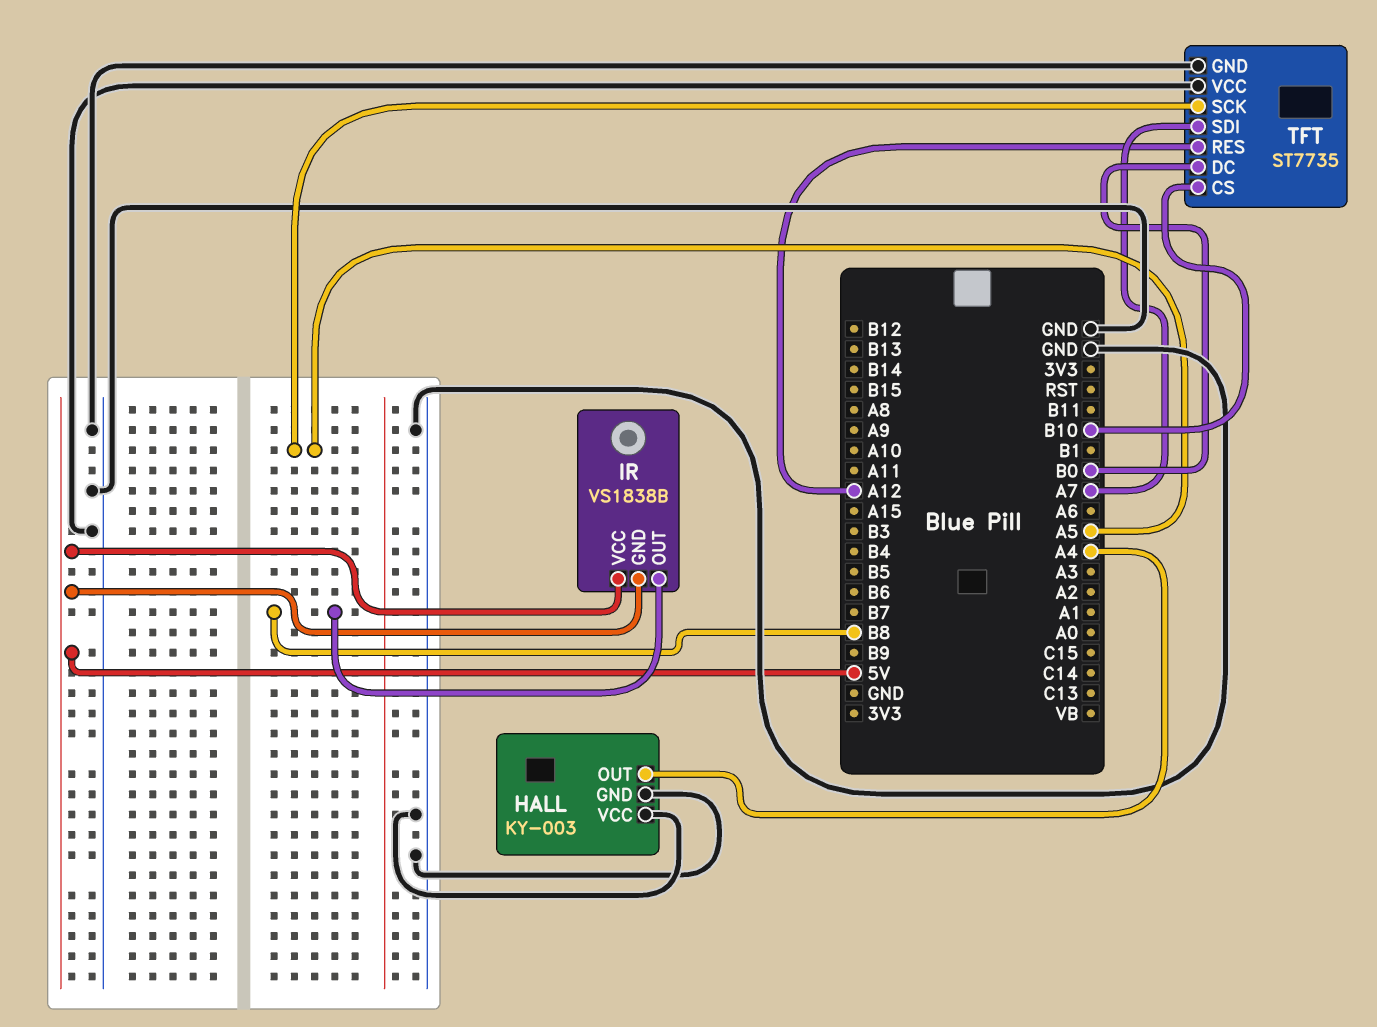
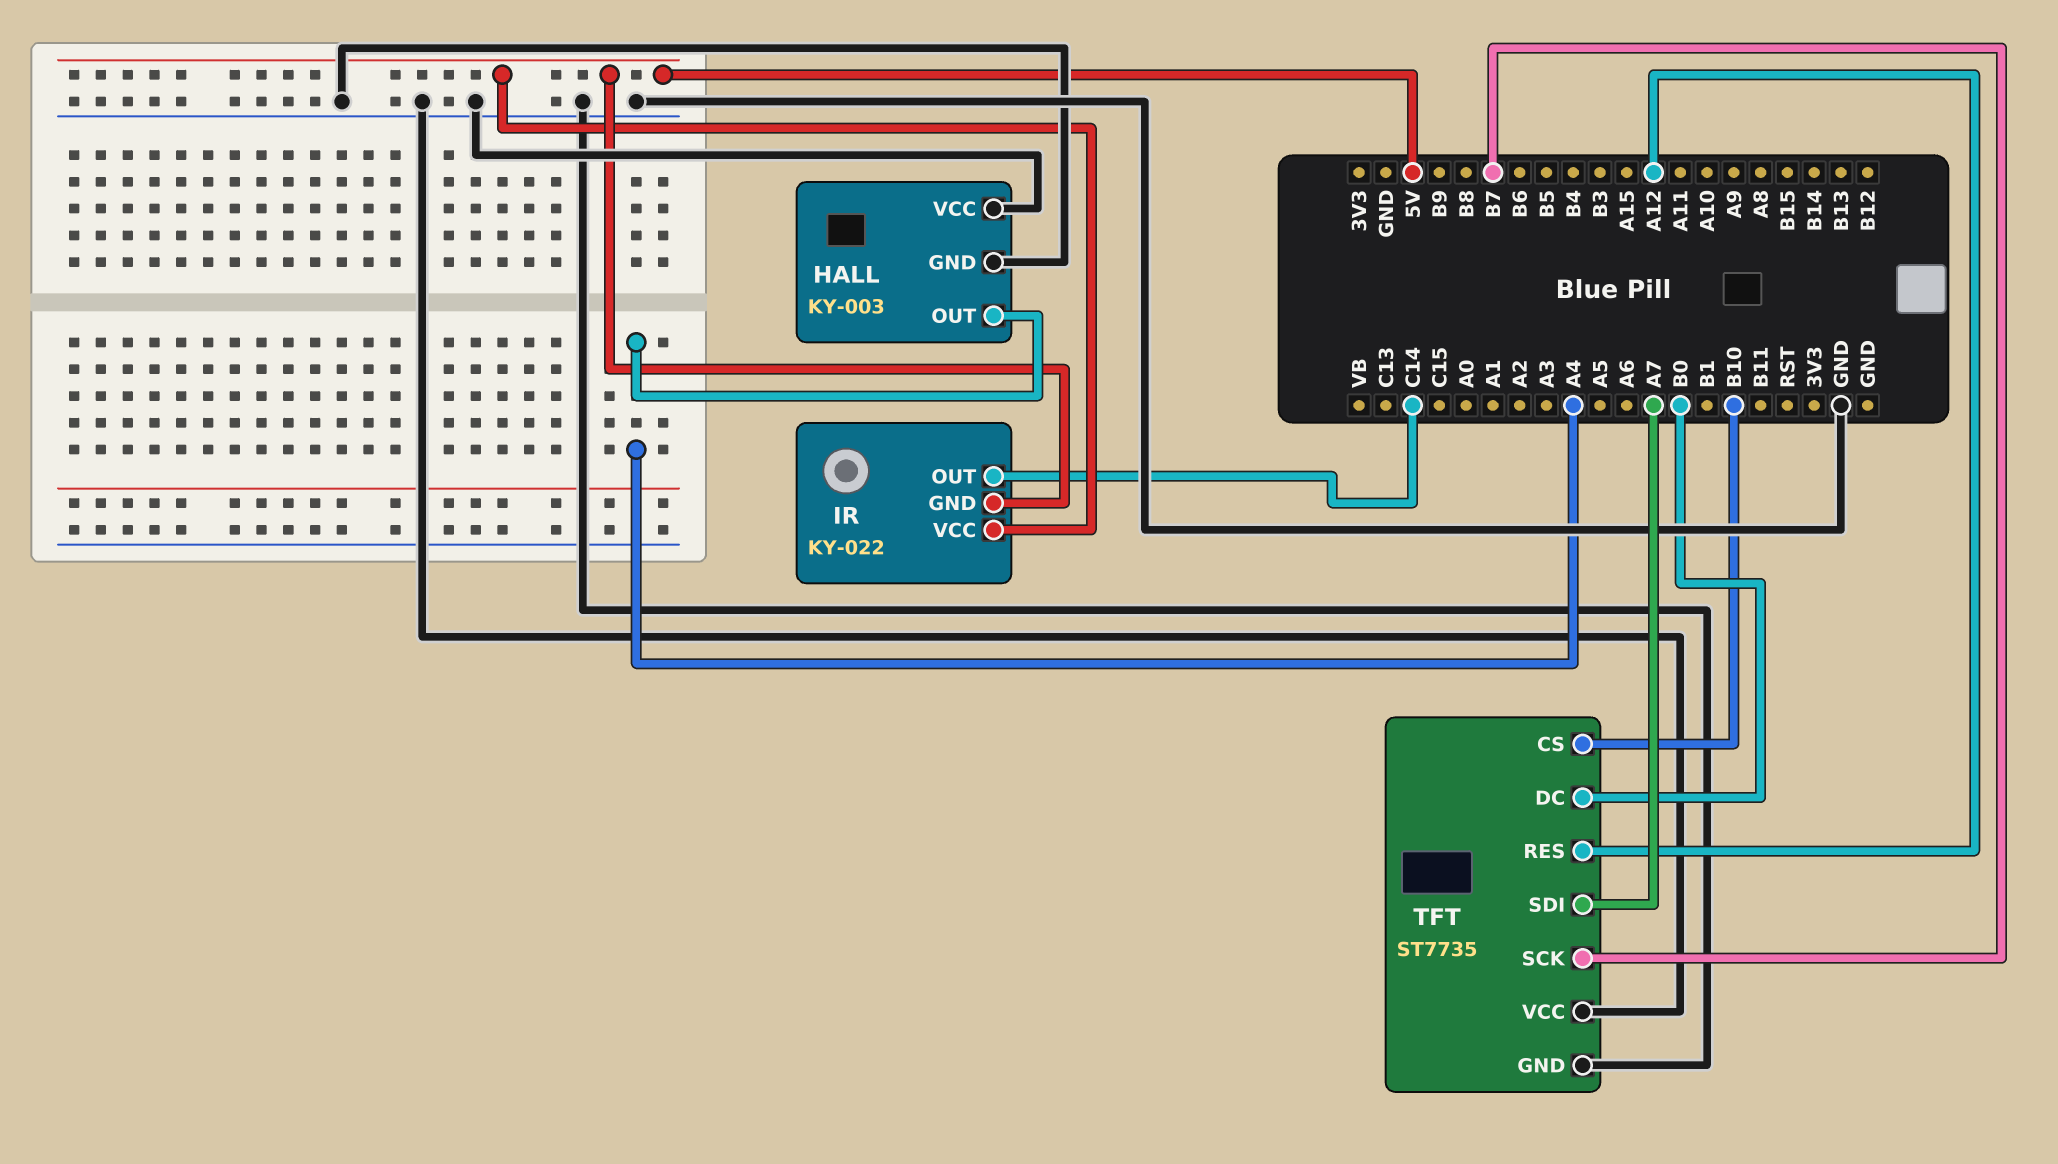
IR: VS1838B -> KY-022
IR pin OUT: B8 -> C14
TFT pin SCK: A5 -> B7

